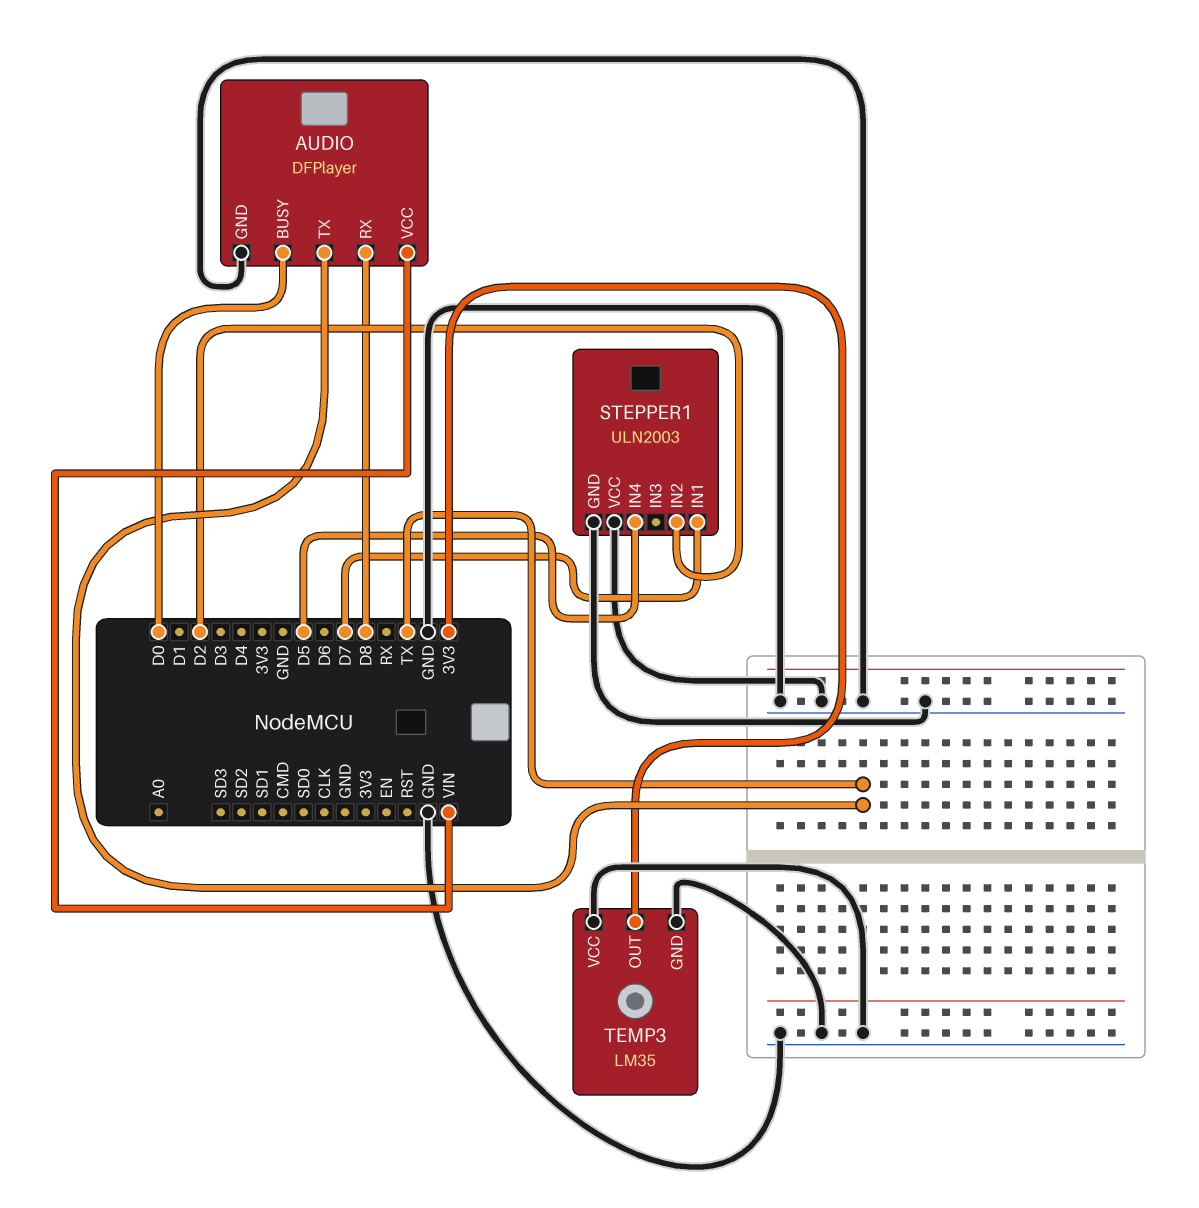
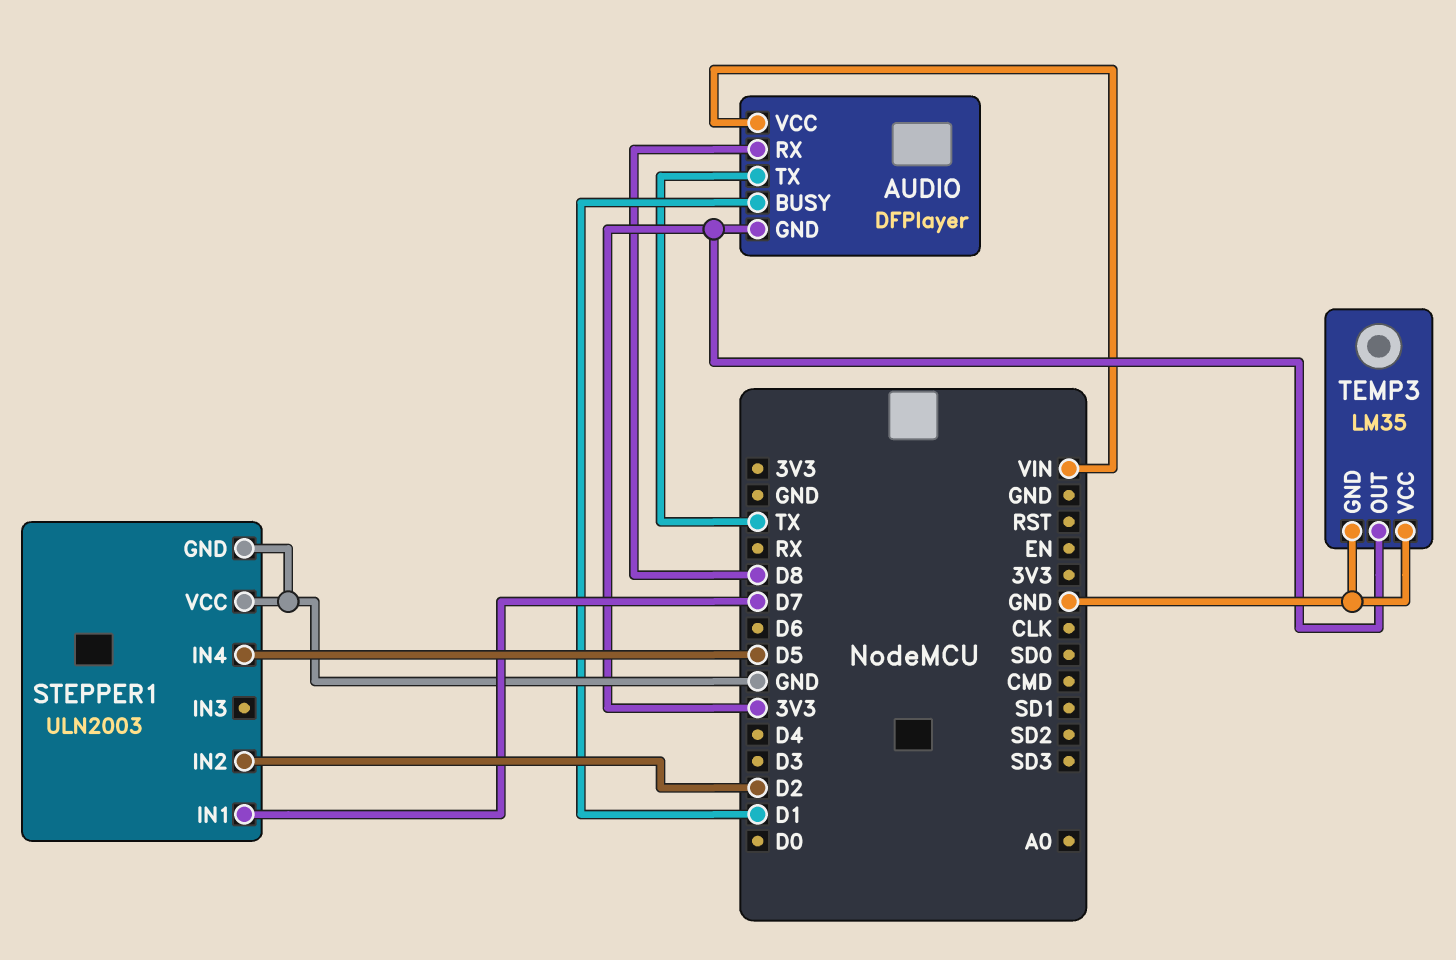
AUDIO pin BUSY: D0 -> D1
AUDIO pin GND: GND -> 3V3

